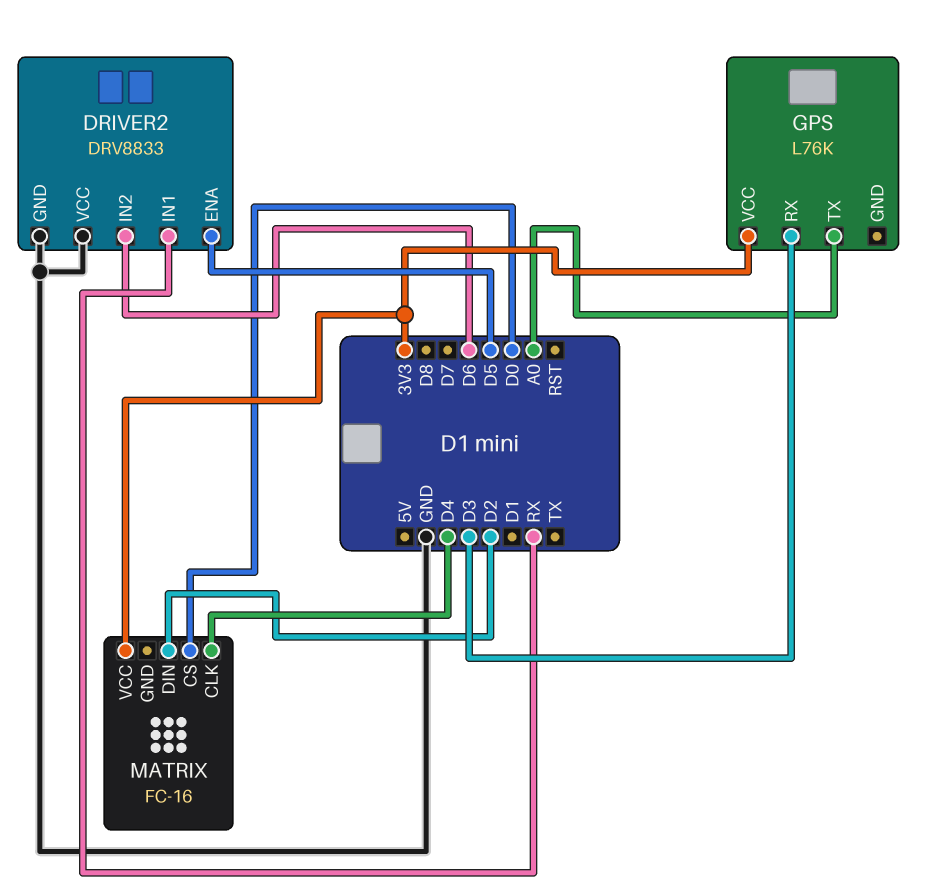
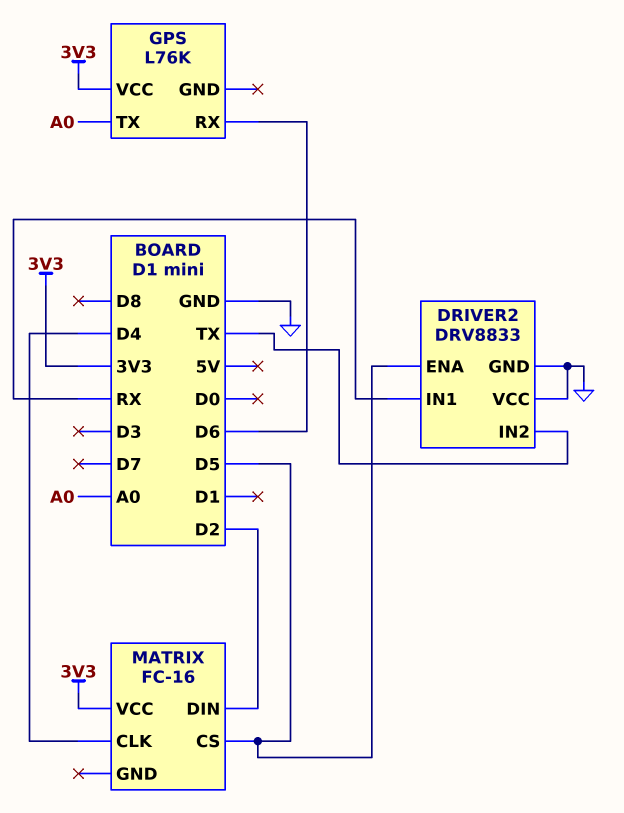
DRIVER2 pin IN2: D6 -> TX
GPS pin RX: D3 -> D6
MATRIX pin CS: D0 -> D5

